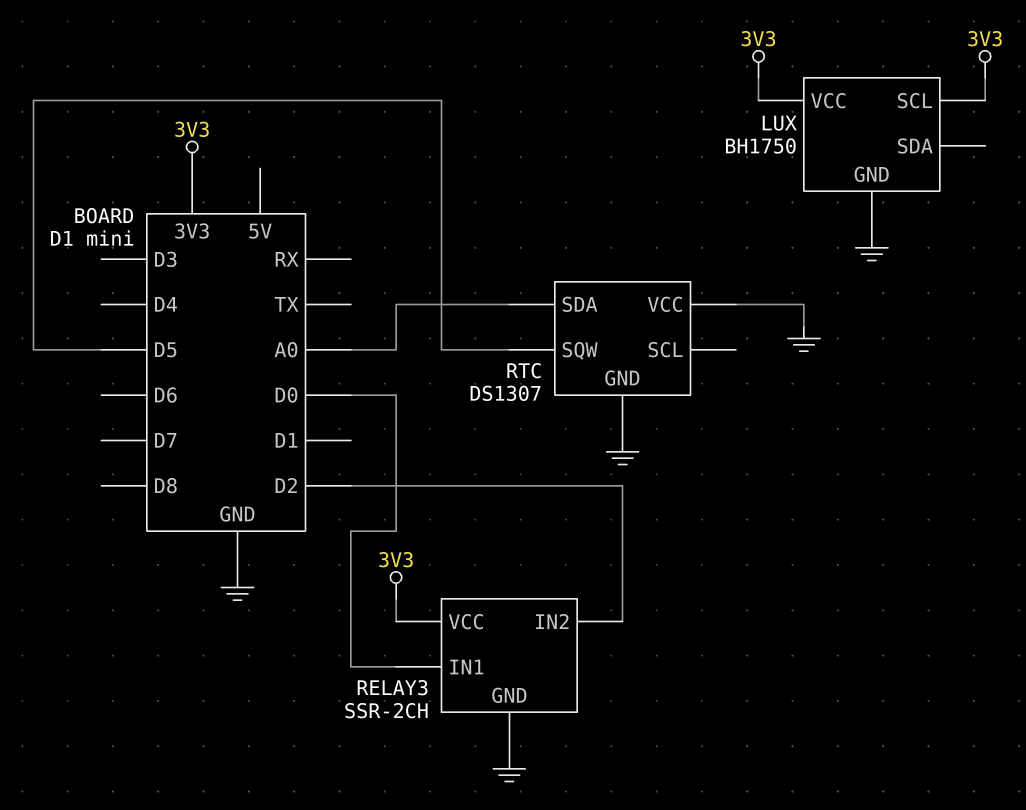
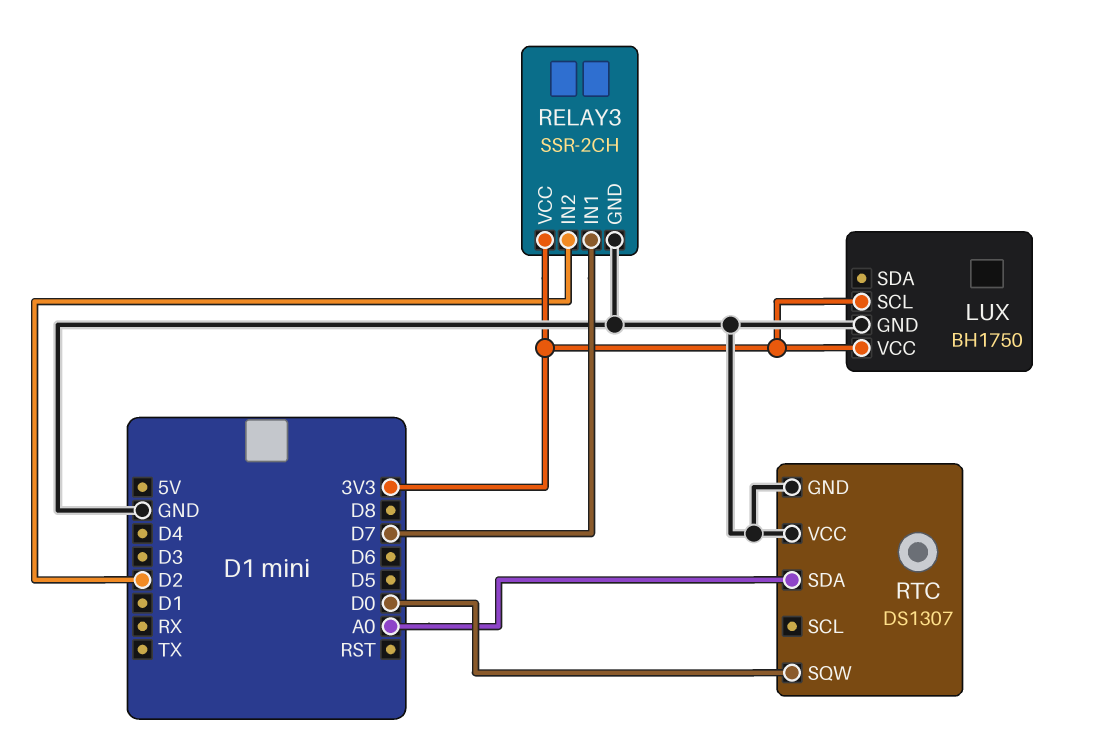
RELAY3 pin IN1: D0 -> D7
RTC pin SQW: D5 -> D0

